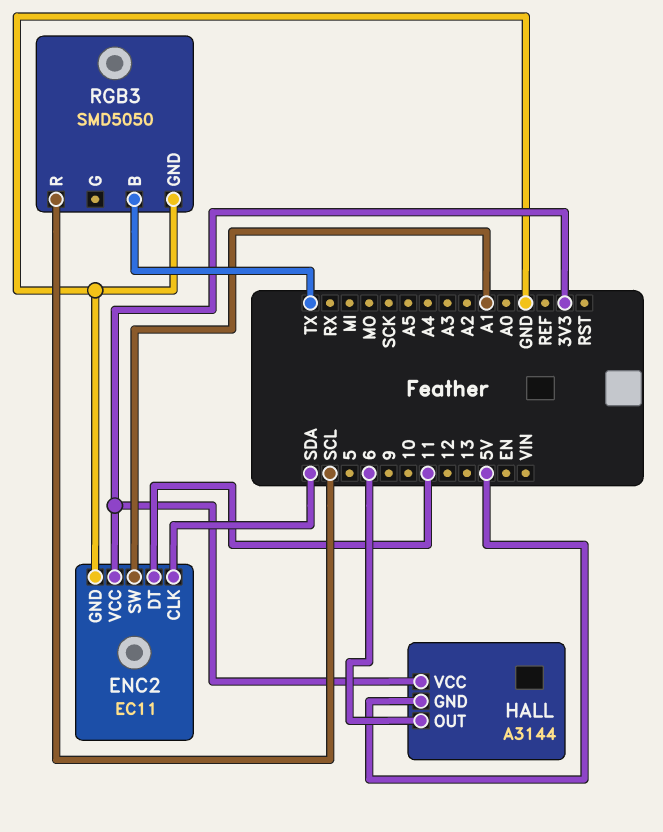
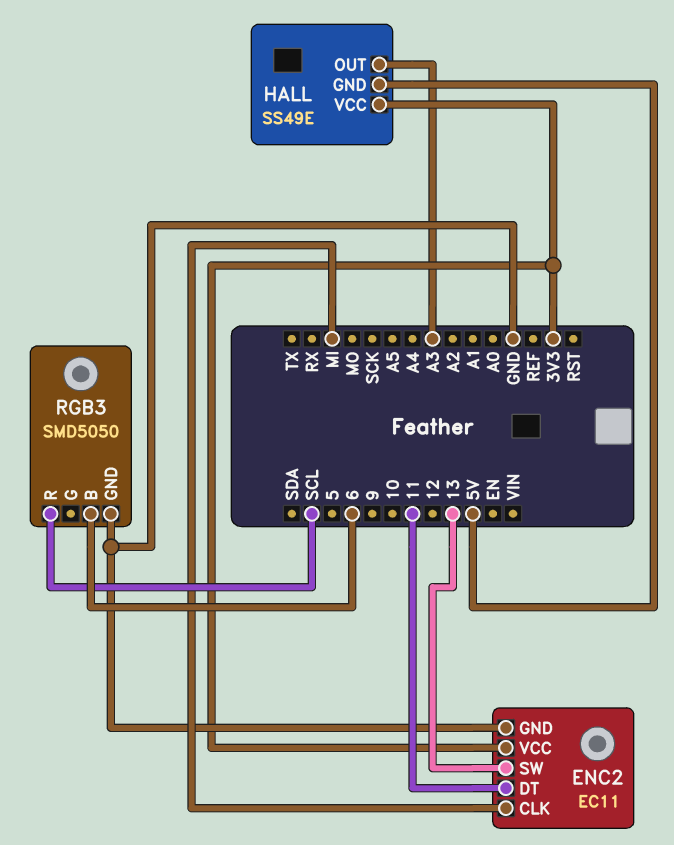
ENC2 pin CLK: SDA -> MI
ENC2 pin SW: A1 -> 13
HALL: A3144 -> SS49E
HALL pin OUT: 6 -> A3
RGB3 pin B: TX -> 6

